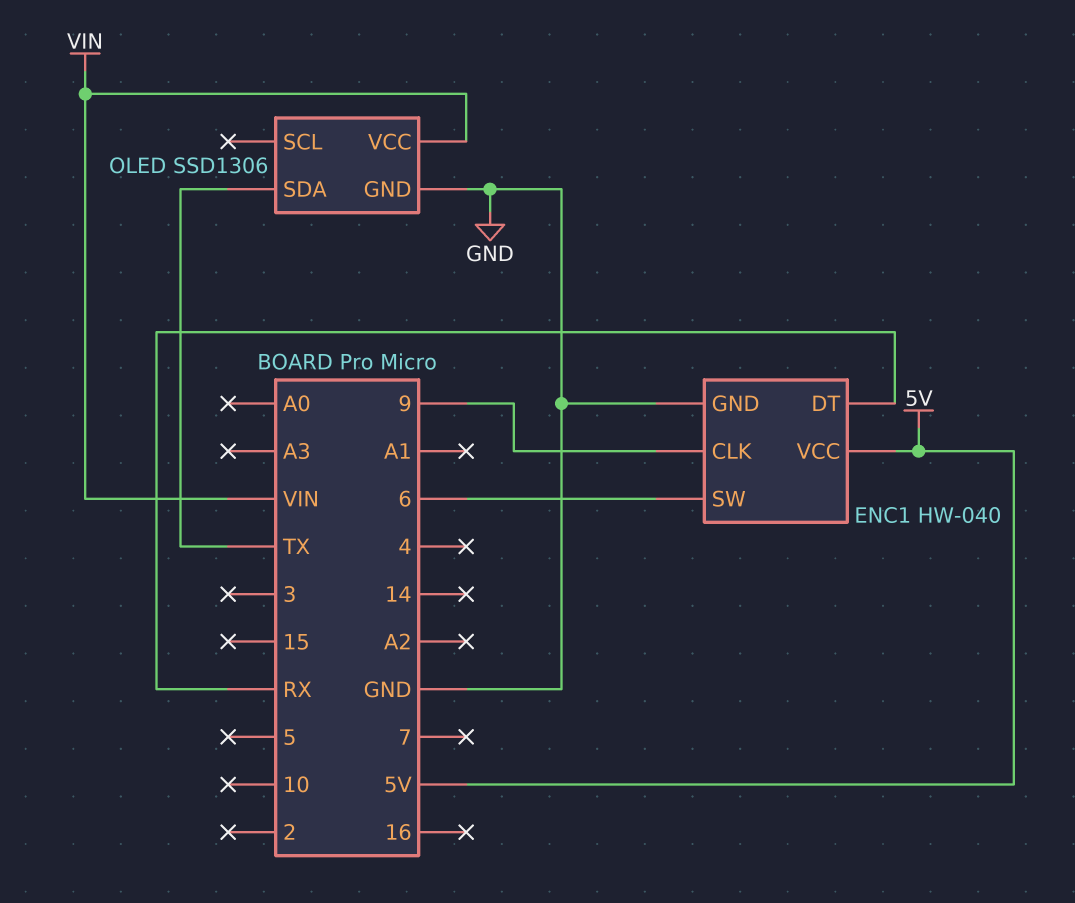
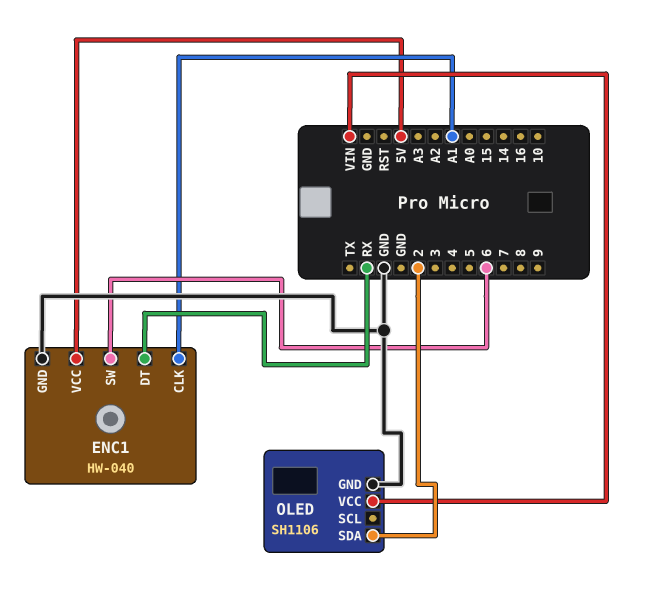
ENC1 pin CLK: 9 -> A1
OLED: SSD1306 -> SH1106
OLED pin SDA: TX -> 2

